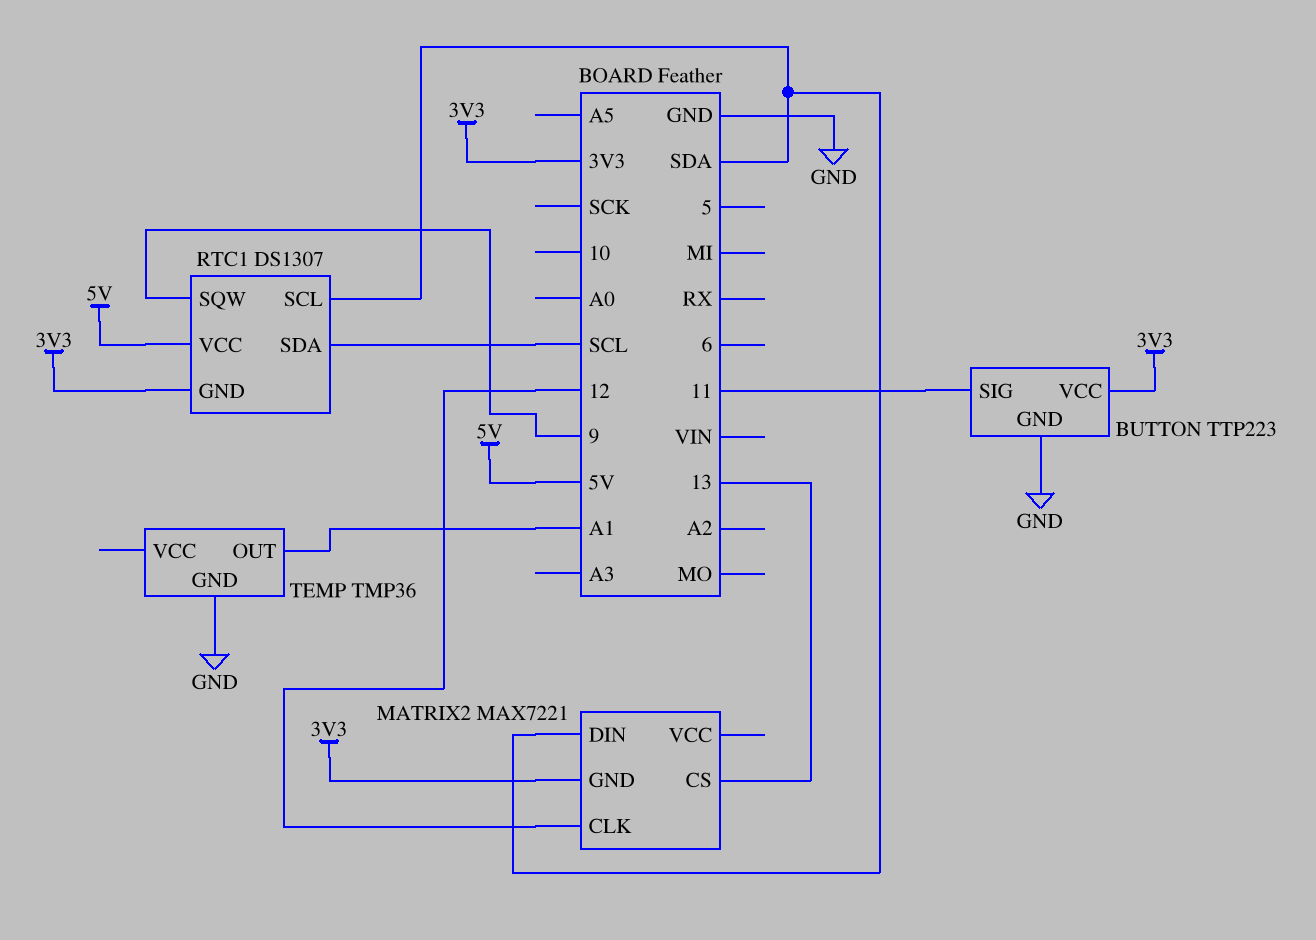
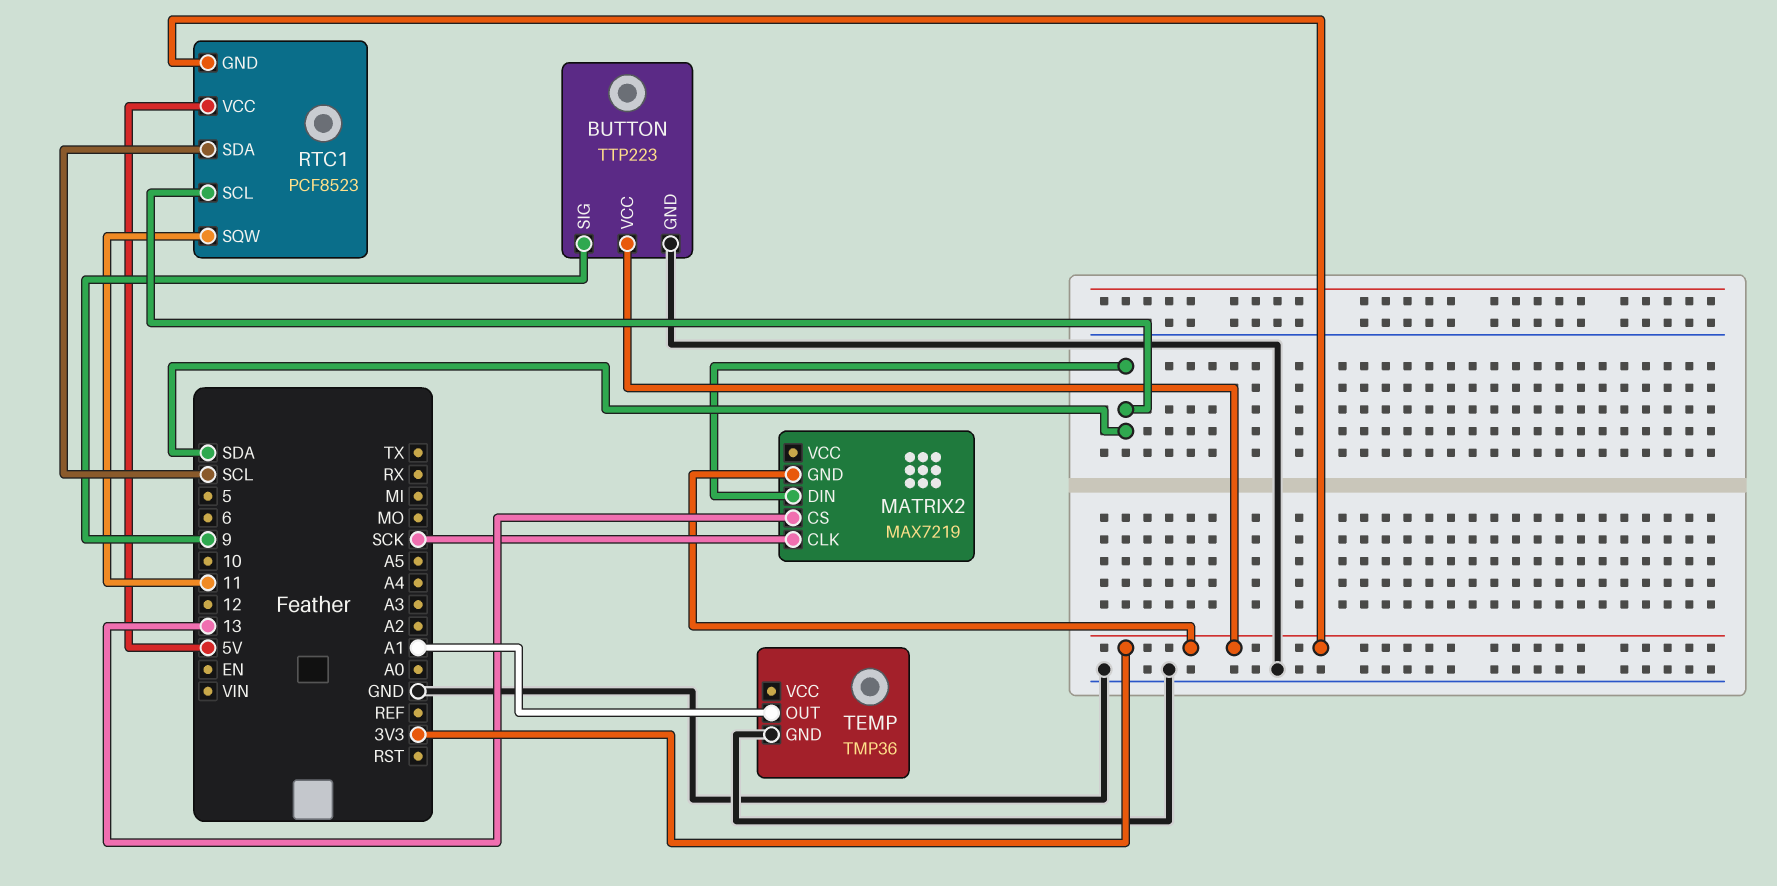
BUTTON pin SIG: 11 -> 9
MATRIX2: MAX7221 -> MAX7219
MATRIX2 pin CLK: 12 -> SCK
RTC1: DS1307 -> PCF8523
RTC1 pin SQW: 9 -> 11

